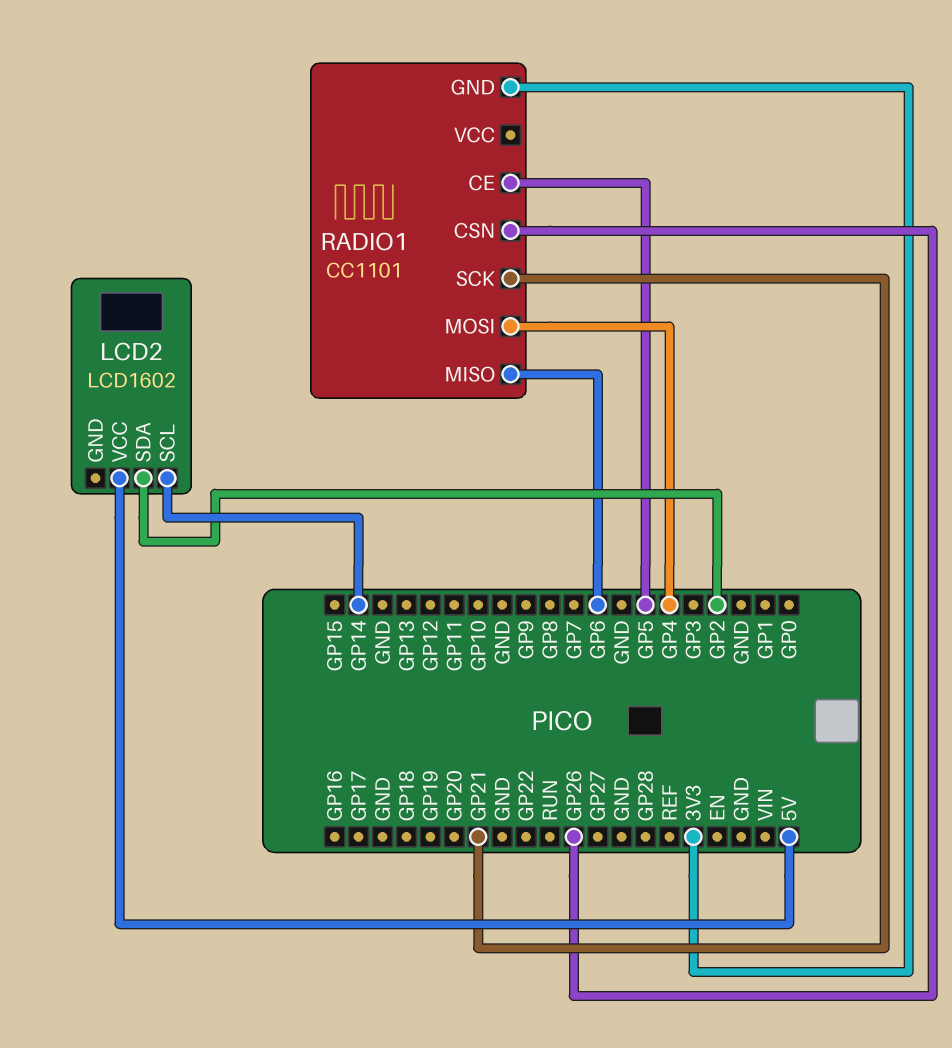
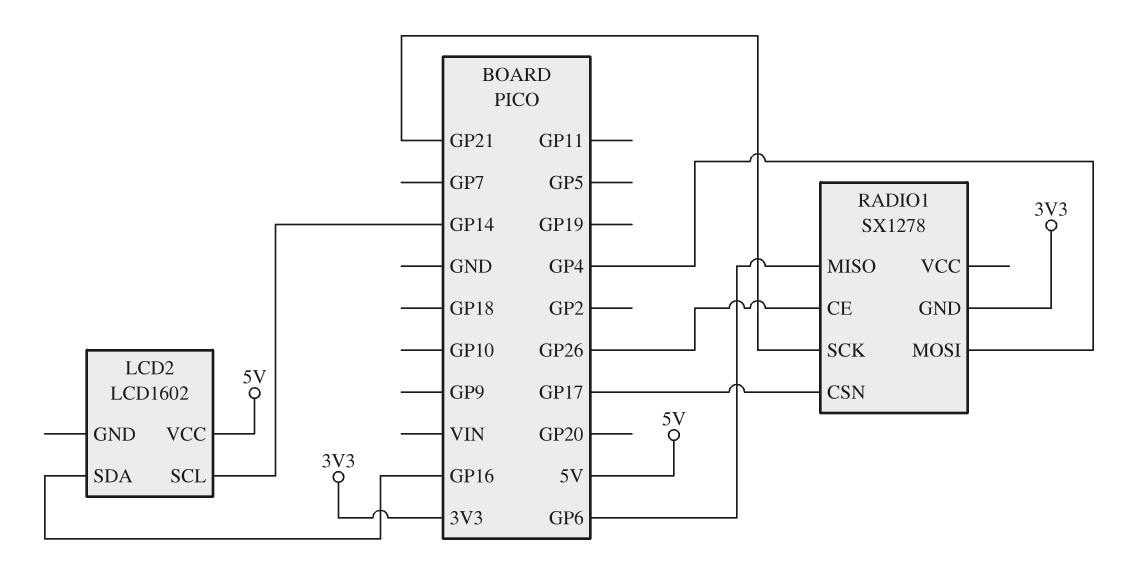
LCD2 pin SDA: GP2 -> GP16
RADIO1: CC1101 -> SX1278
RADIO1 pin CE: GP5 -> GP26
RADIO1 pin CSN: GP26 -> GP17

